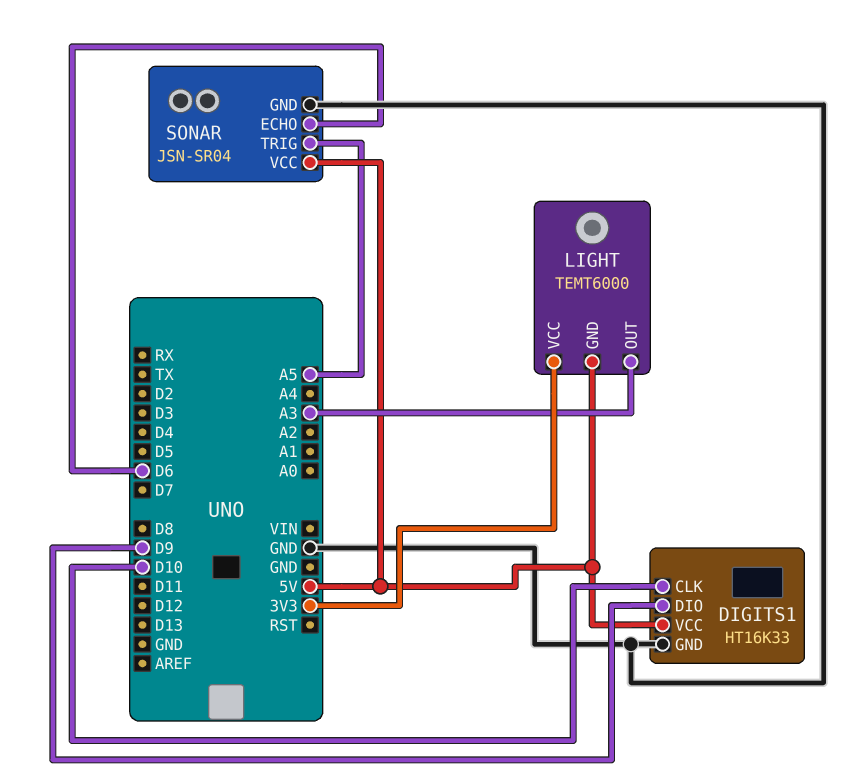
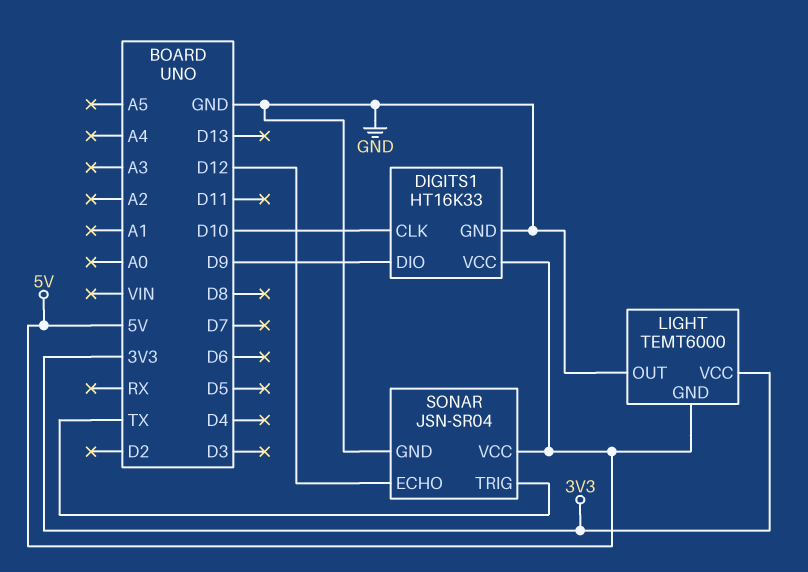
LIGHT pin OUT: A3 -> GND
SONAR pin ECHO: D6 -> D12
SONAR pin TRIG: A5 -> TX

